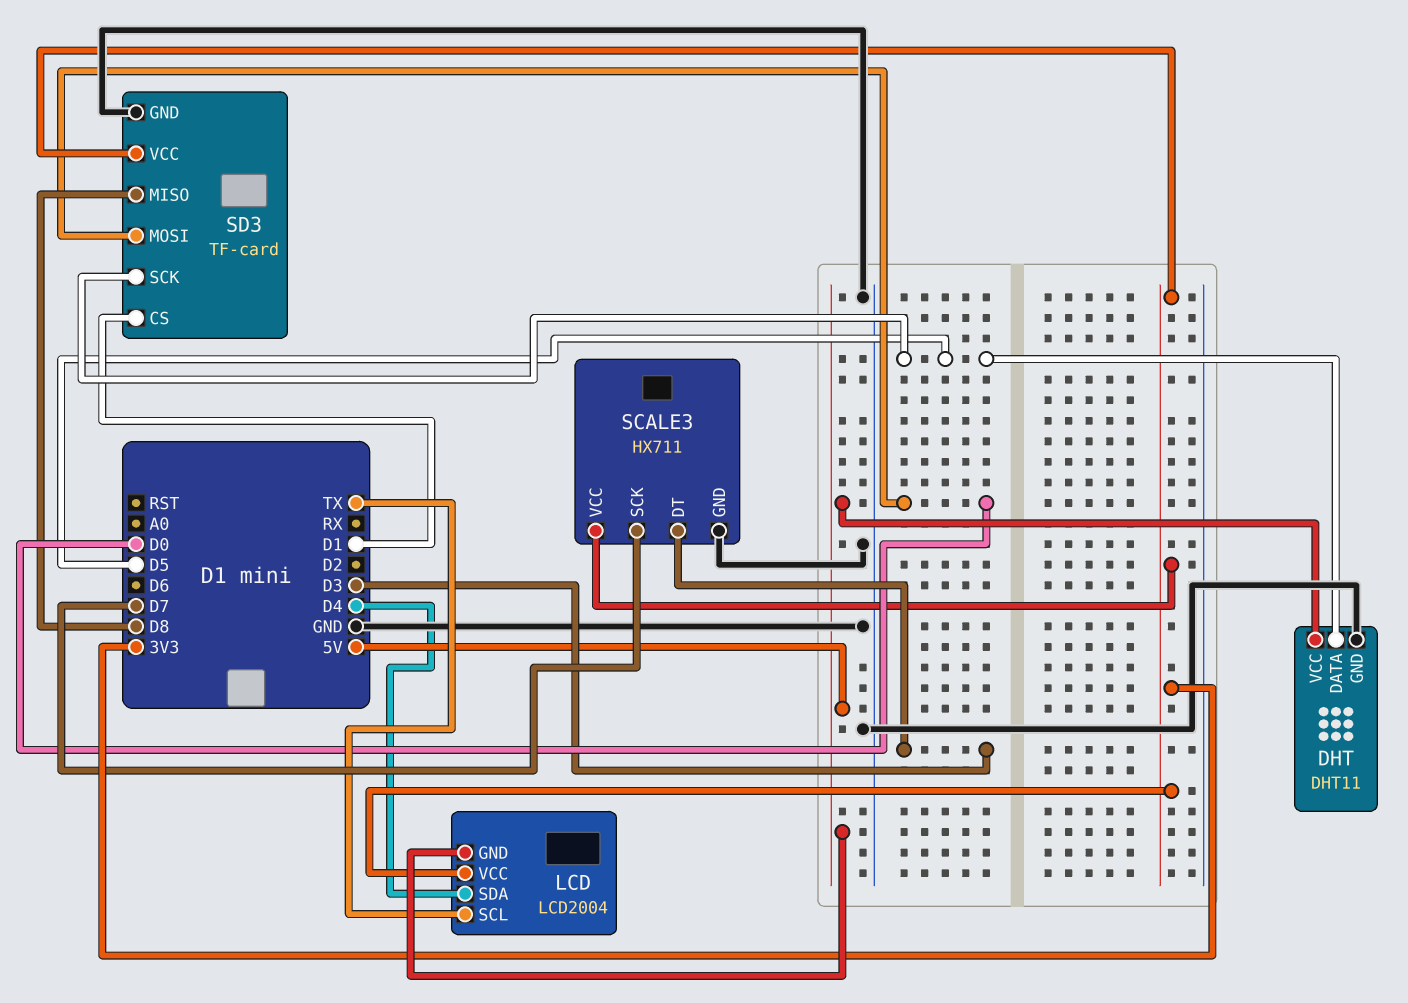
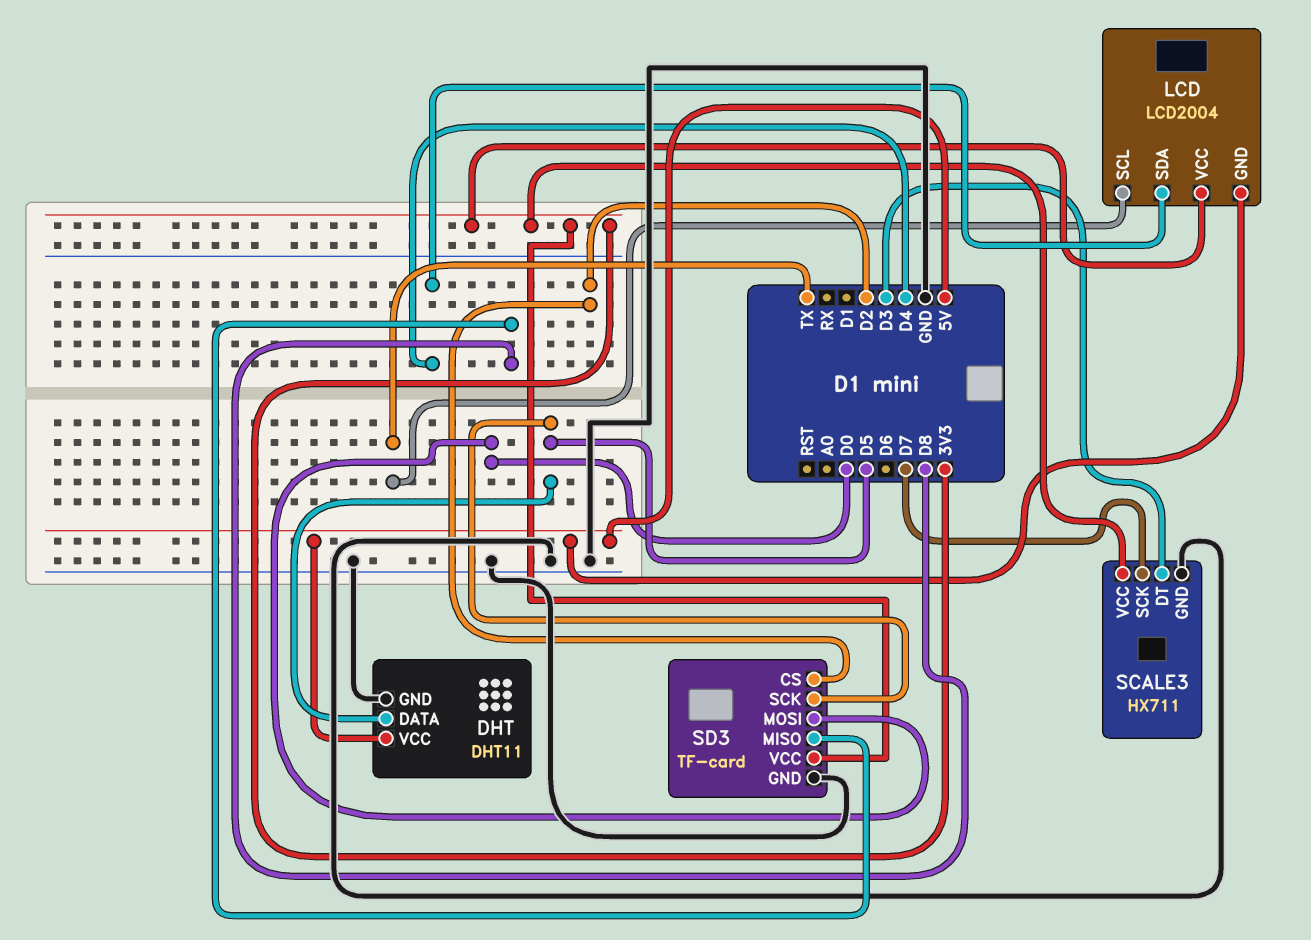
SD3 pin CS: D1 -> D2

